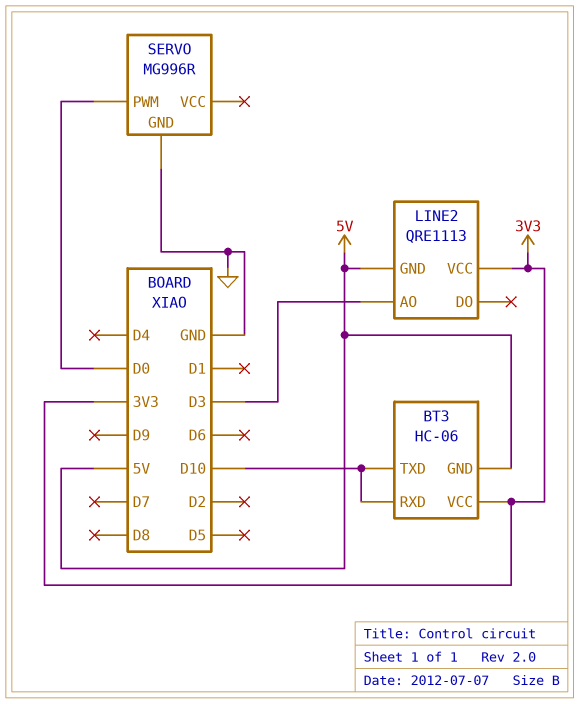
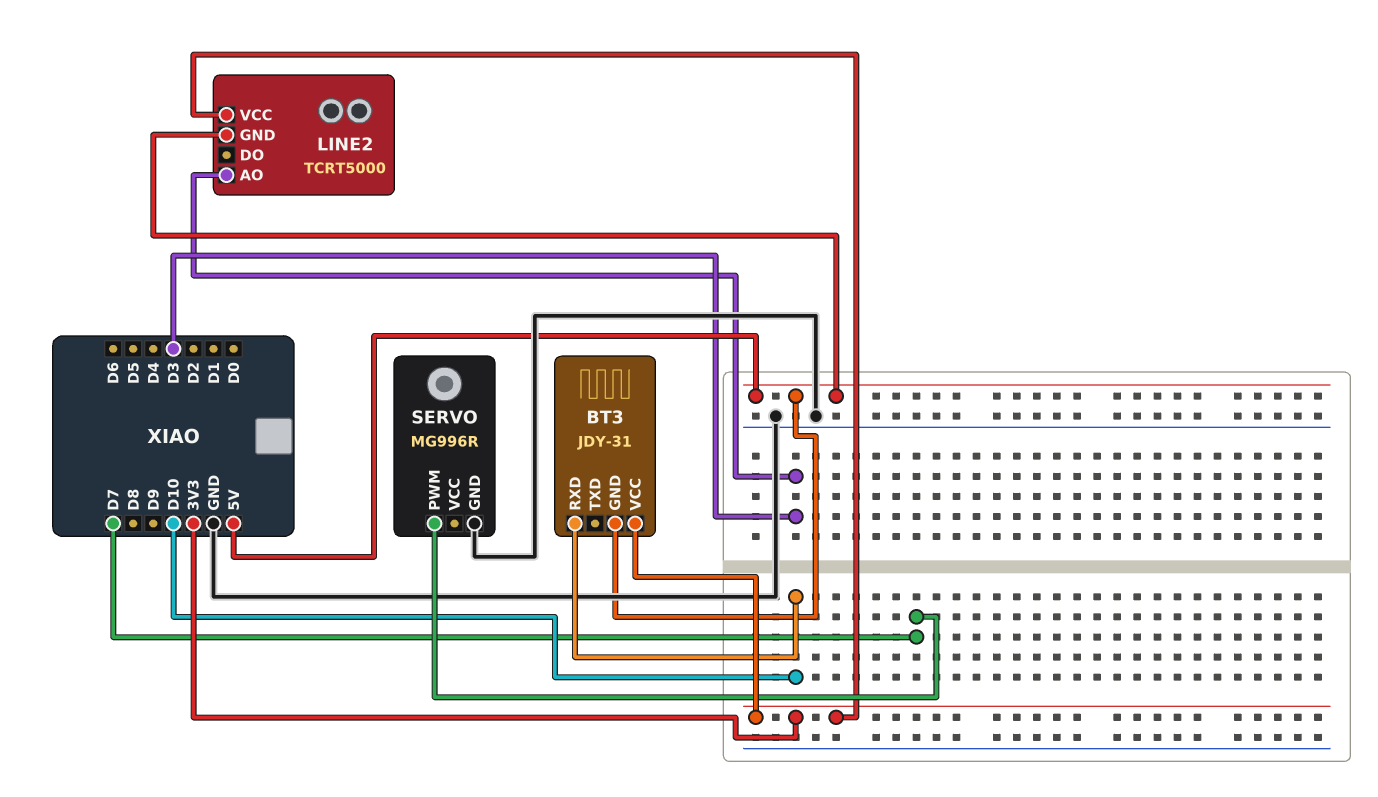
BT3: HC-06 -> JDY-31
BT3 pin TXD: D10 -> none
LINE2: QRE1113 -> TCRT5000
SERVO pin PWM: D0 -> D7

